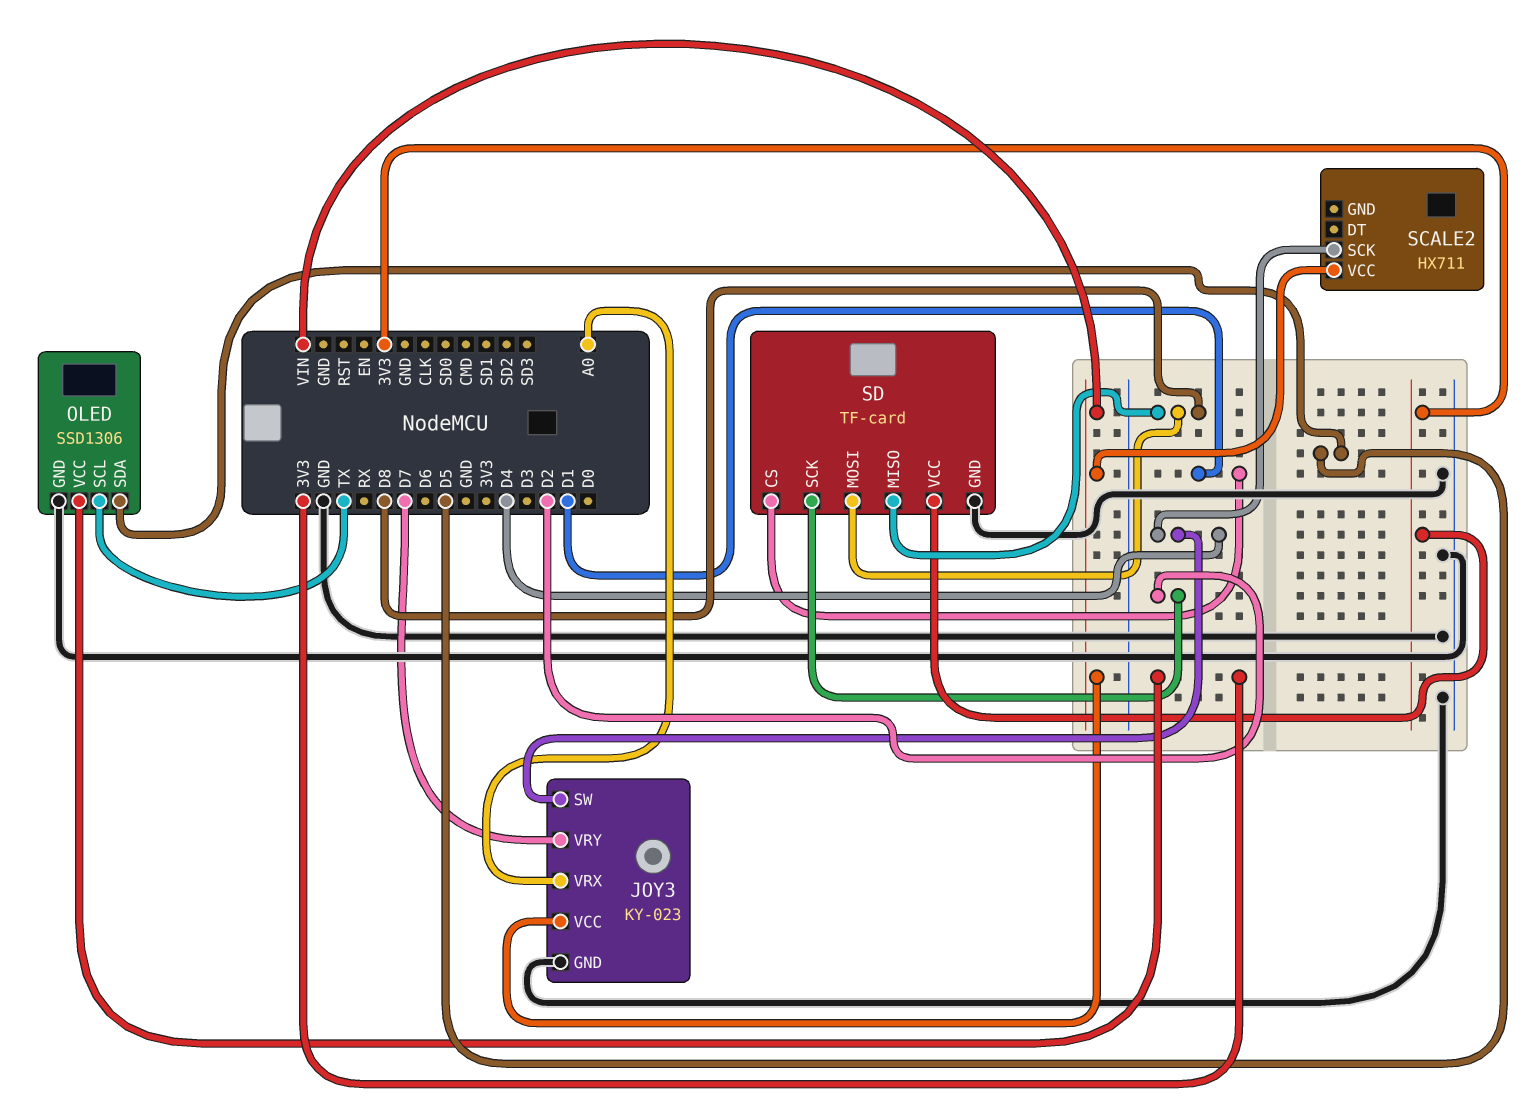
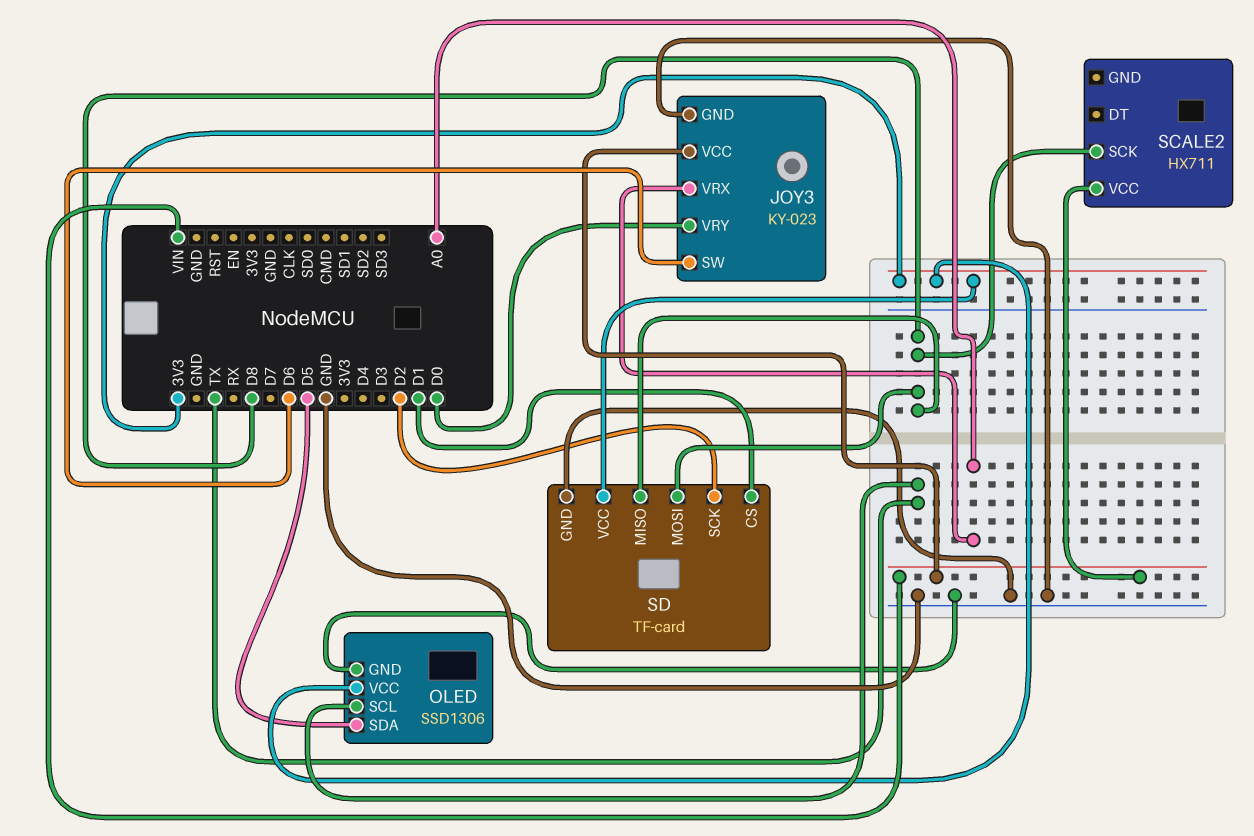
JOY3 pin SW: D4 -> D6
JOY3 pin VRY: D7 -> D0
SCALE2 pin SCK: D4 -> D8

